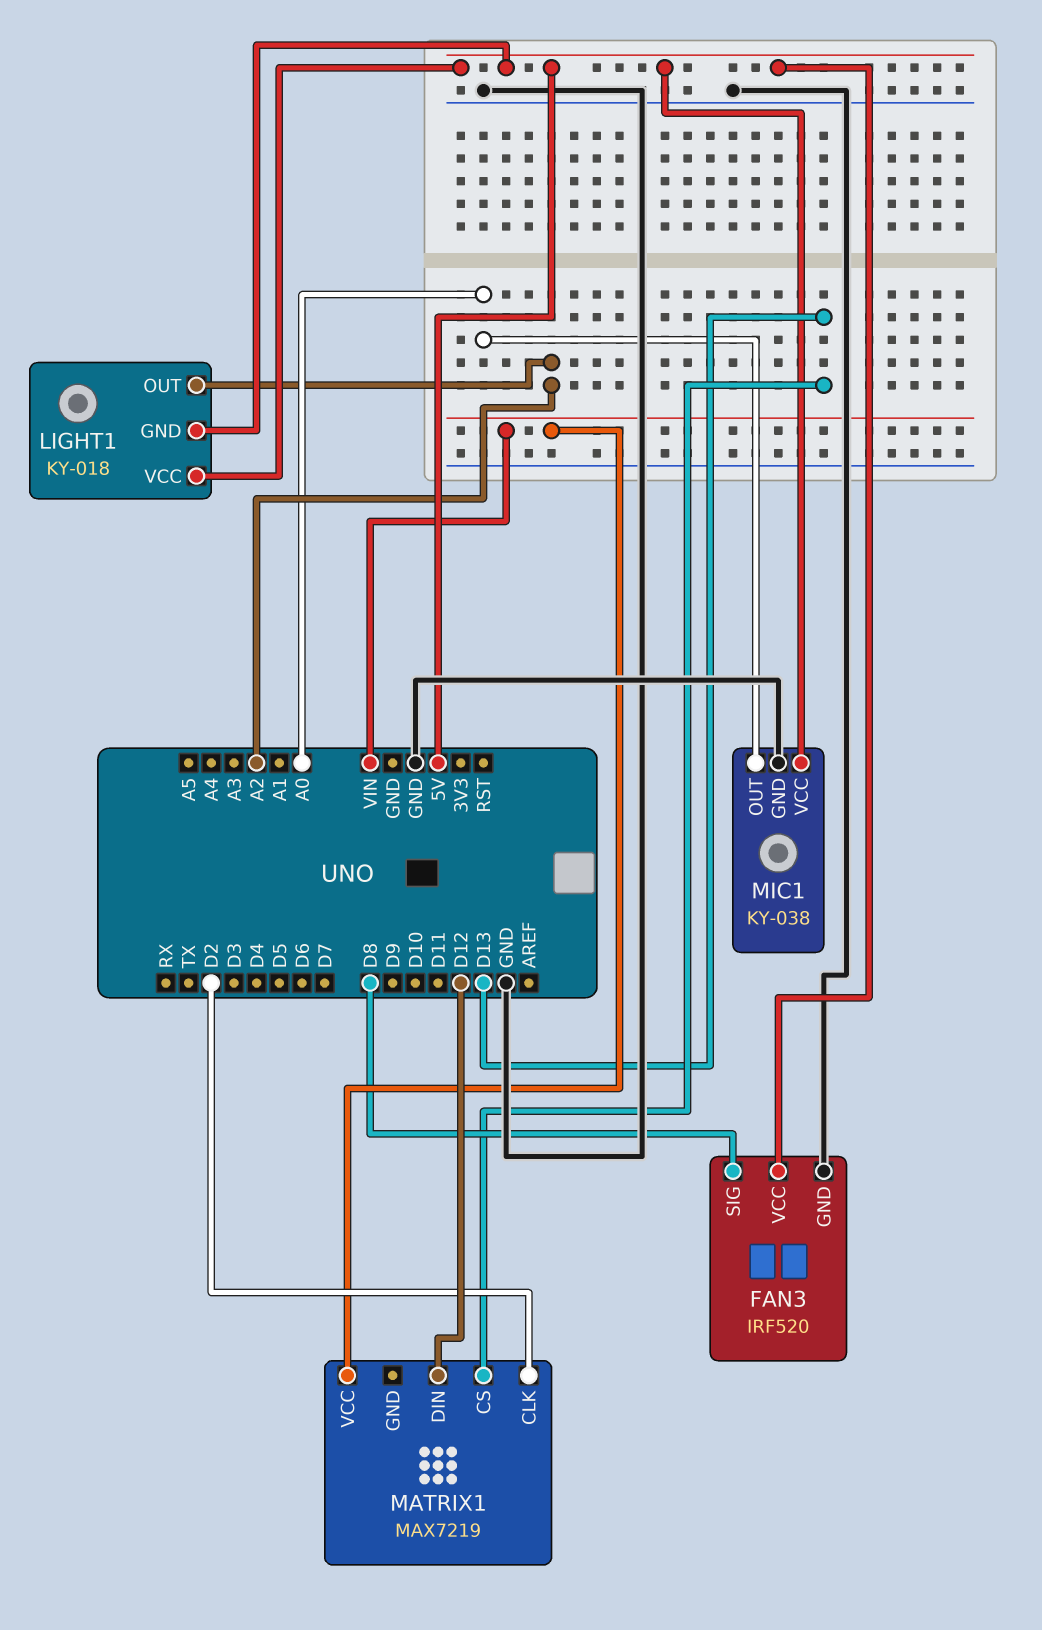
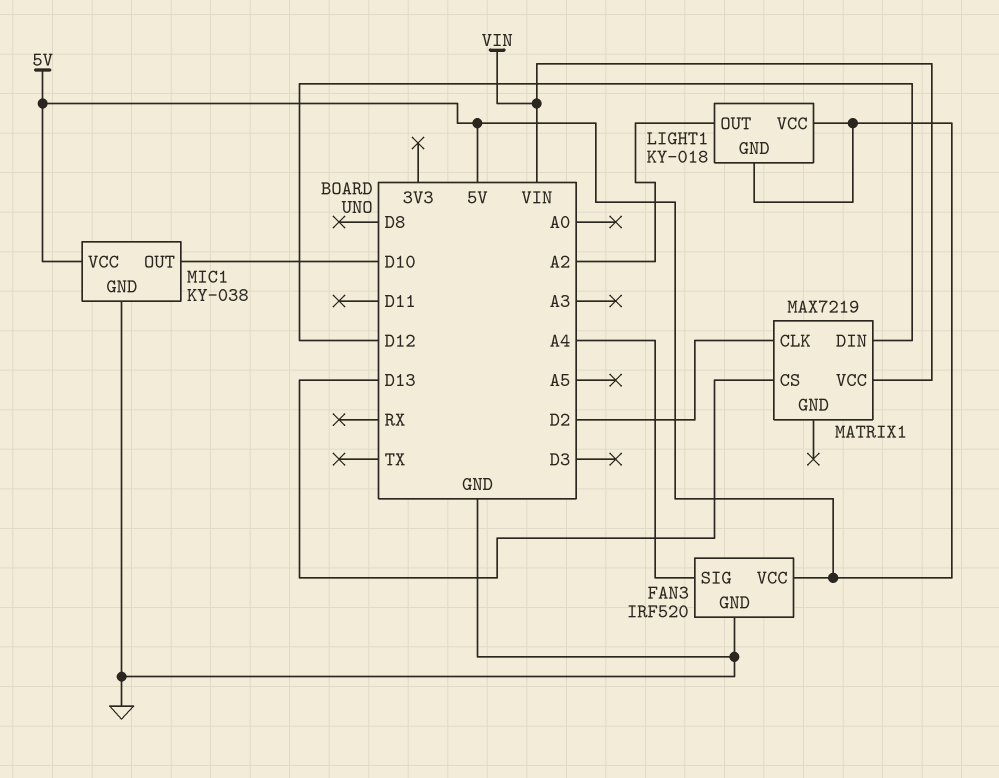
FAN3 pin SIG: D8 -> A4
MIC1 pin OUT: A0 -> D10

